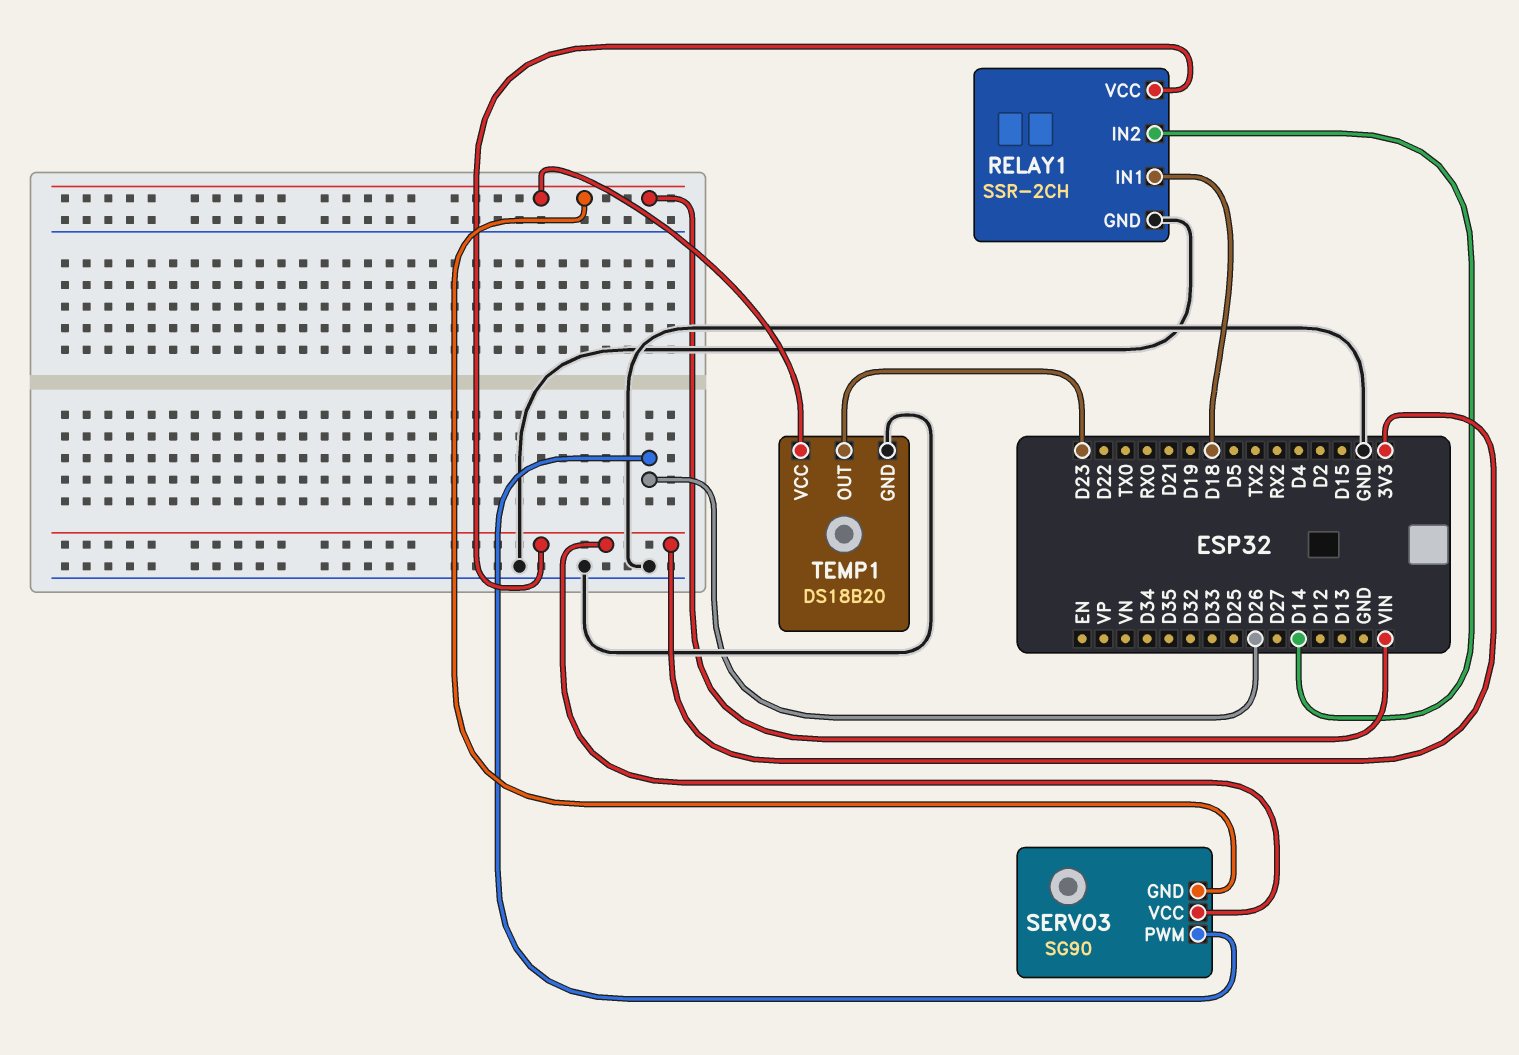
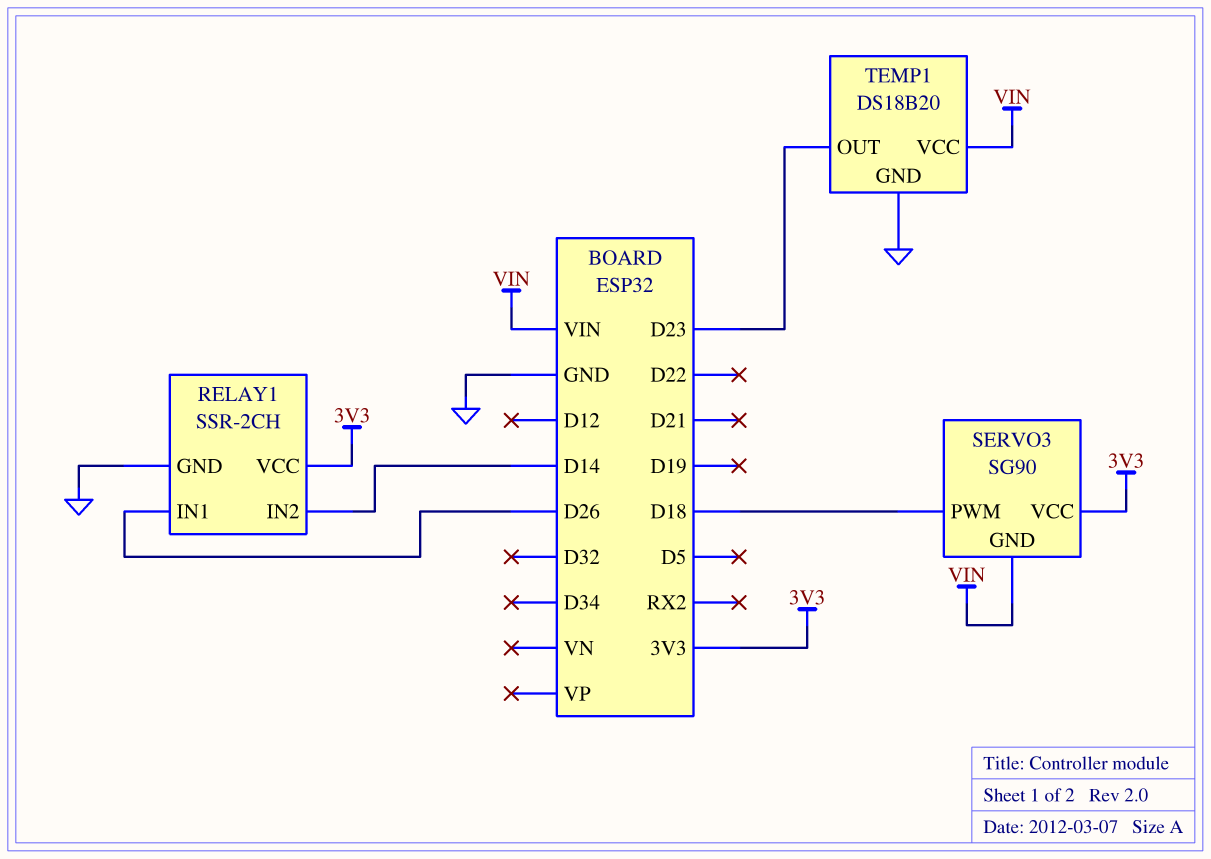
RELAY1 pin IN1: D18 -> D26
SERVO3 pin PWM: D26 -> D18

